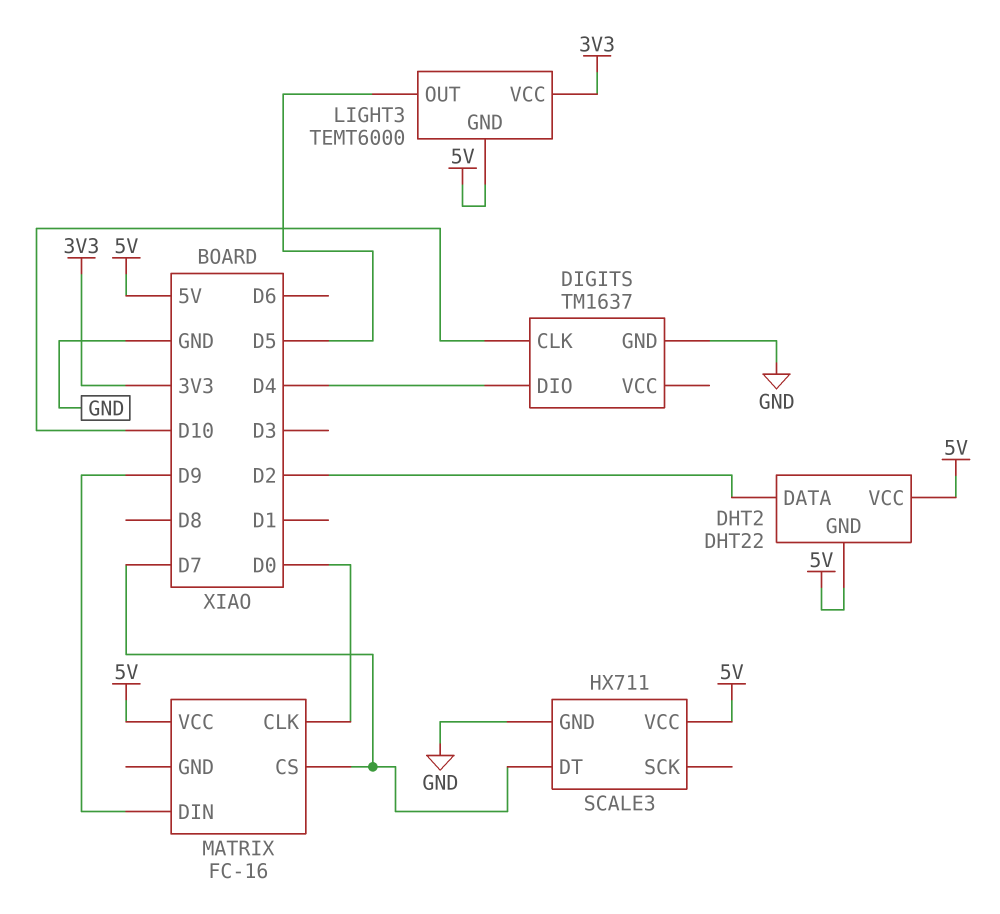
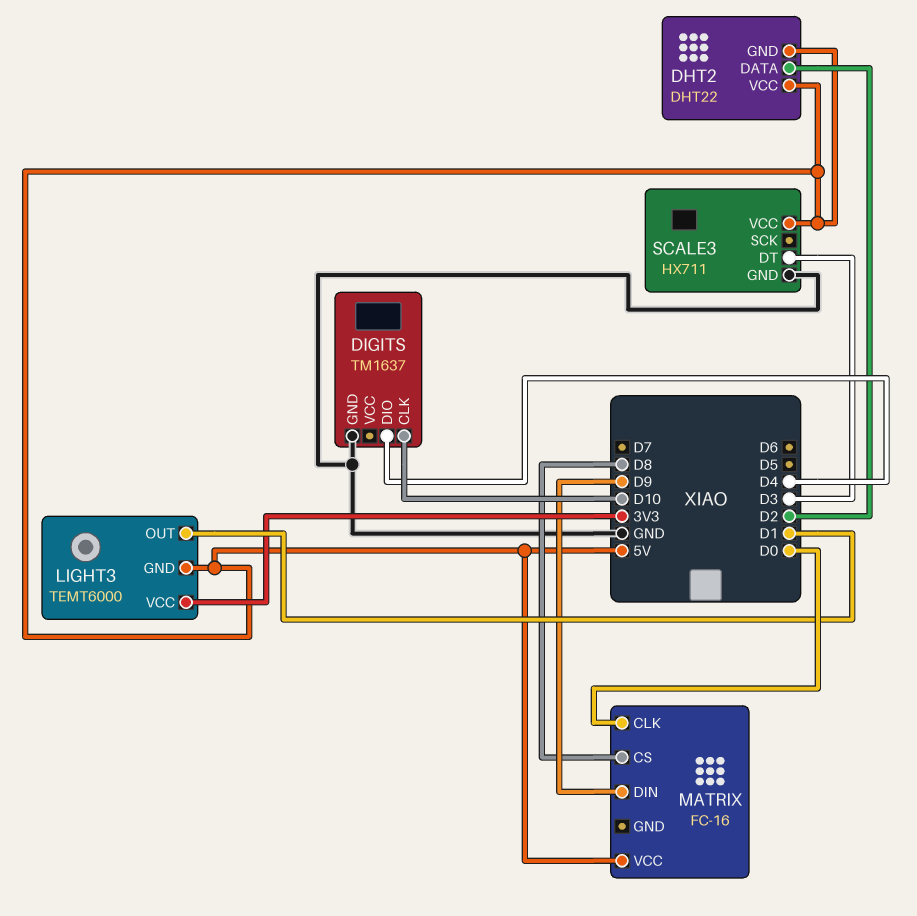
LIGHT3 pin OUT: D5 -> D1
MATRIX pin CS: D7 -> D8
SCALE3 pin DT: D7 -> D3

